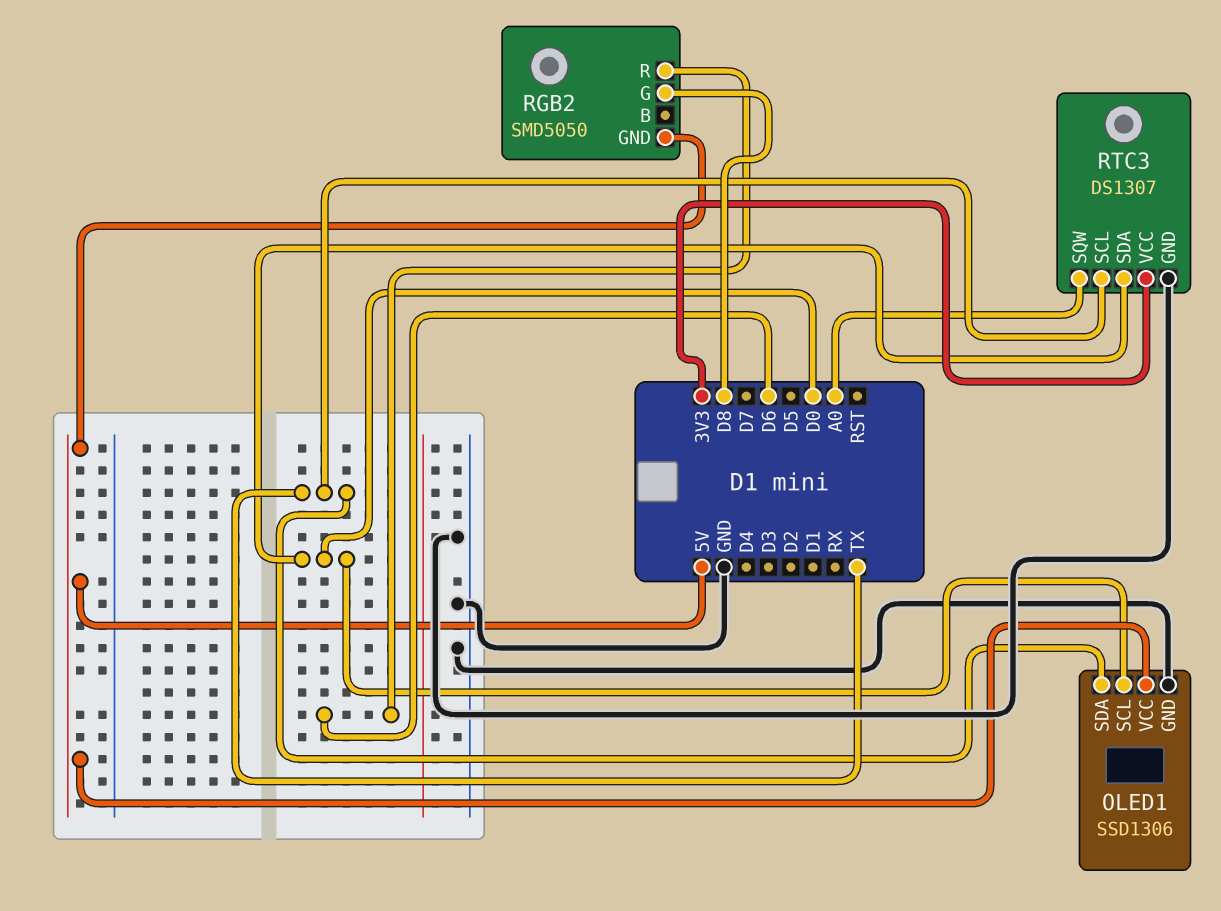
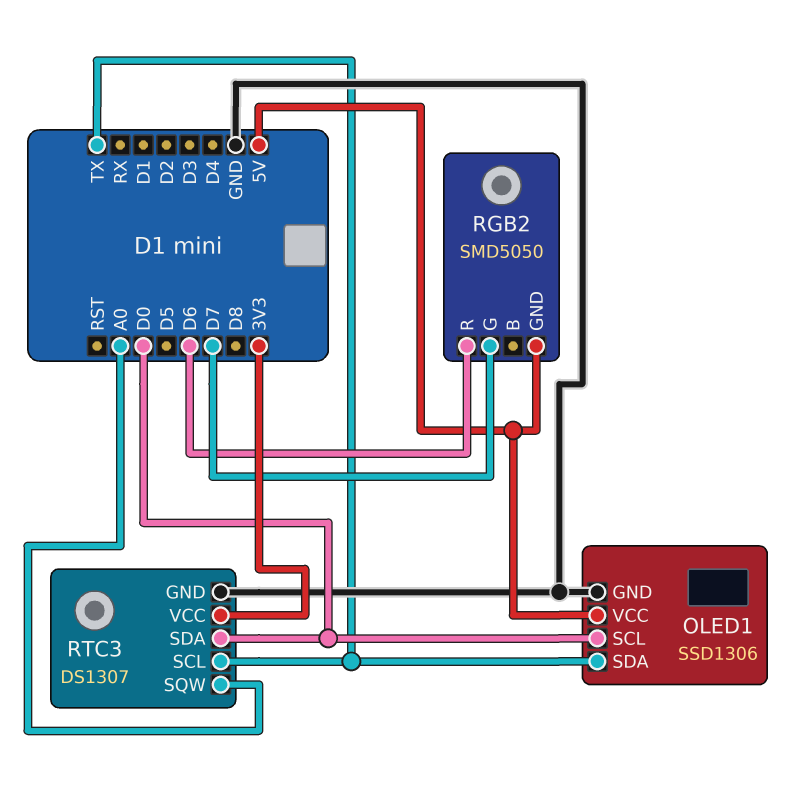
RGB2 pin G: D8 -> D7

